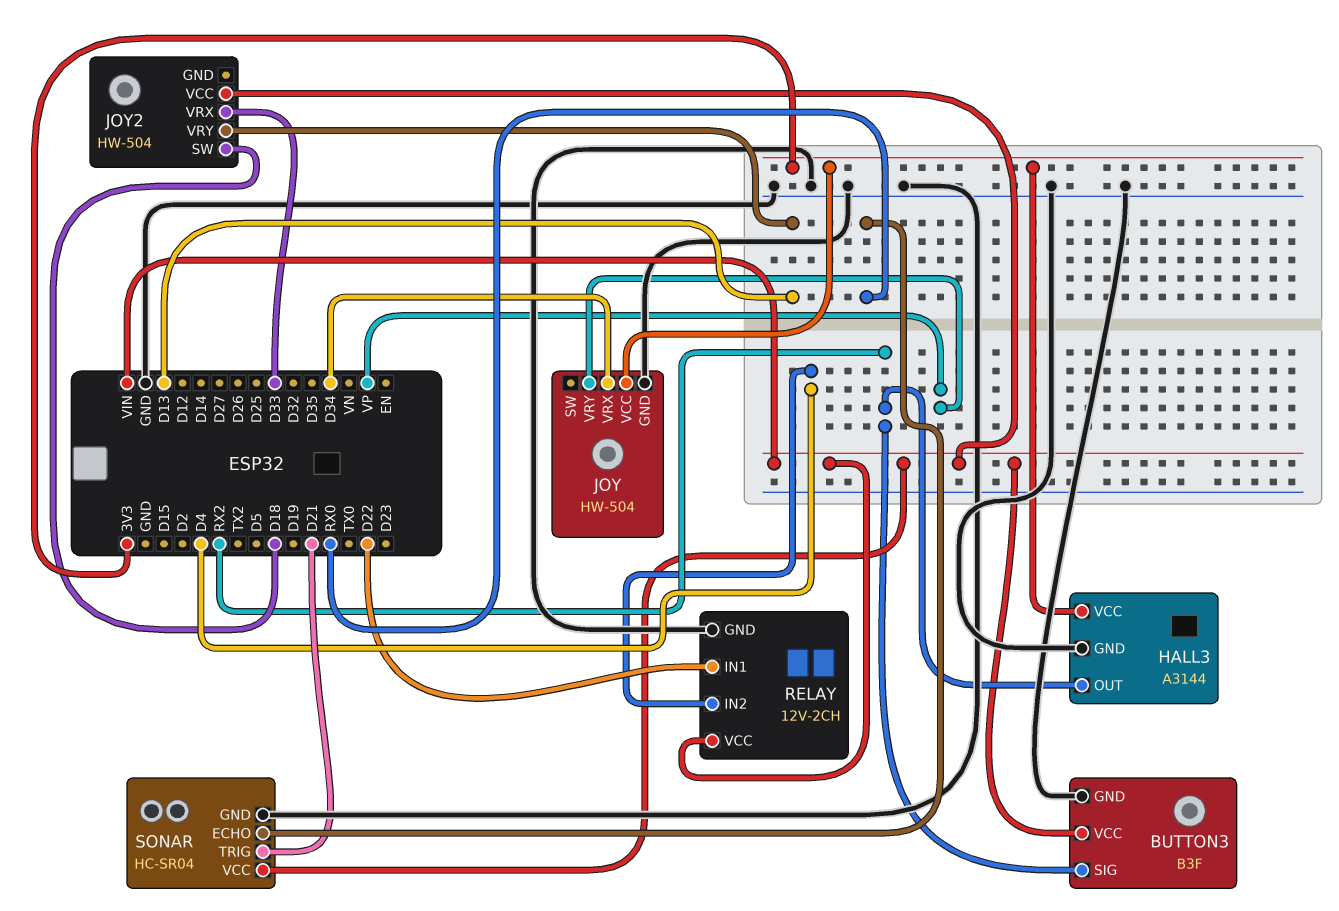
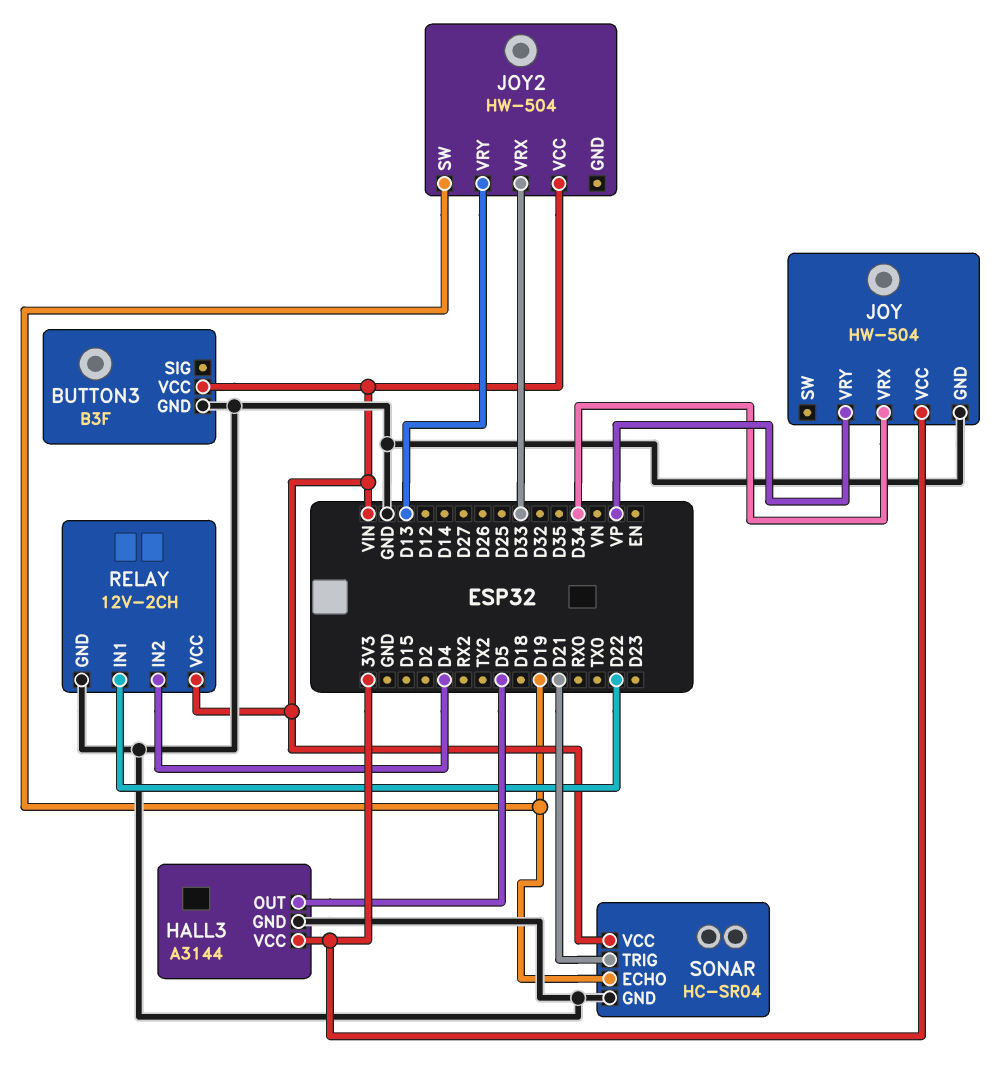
BUTTON3 pin SIG: RX2 -> none
HALL3 pin OUT: RX2 -> D5
JOY2 pin SW: D18 -> D19
SONAR pin ECHO: RX0 -> D19

